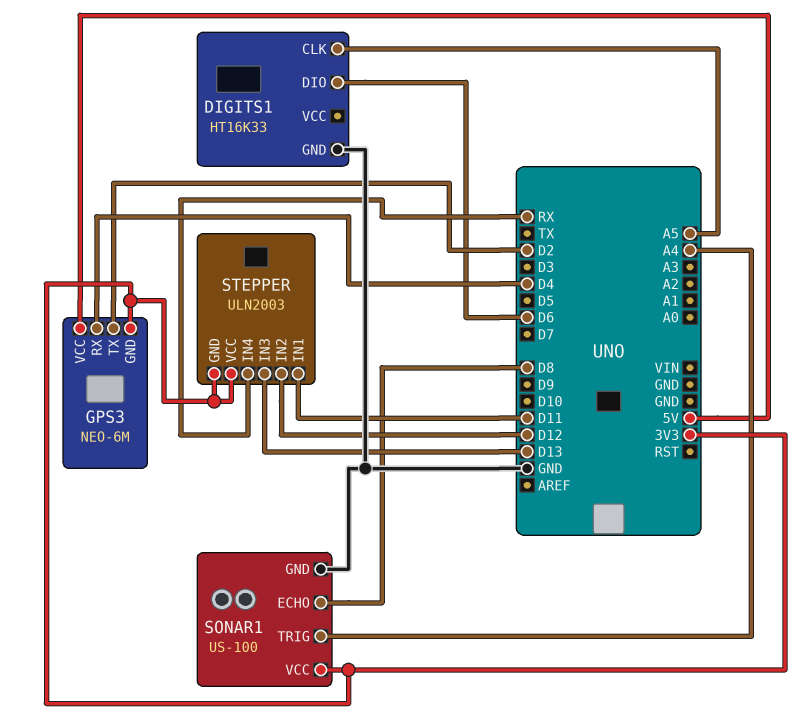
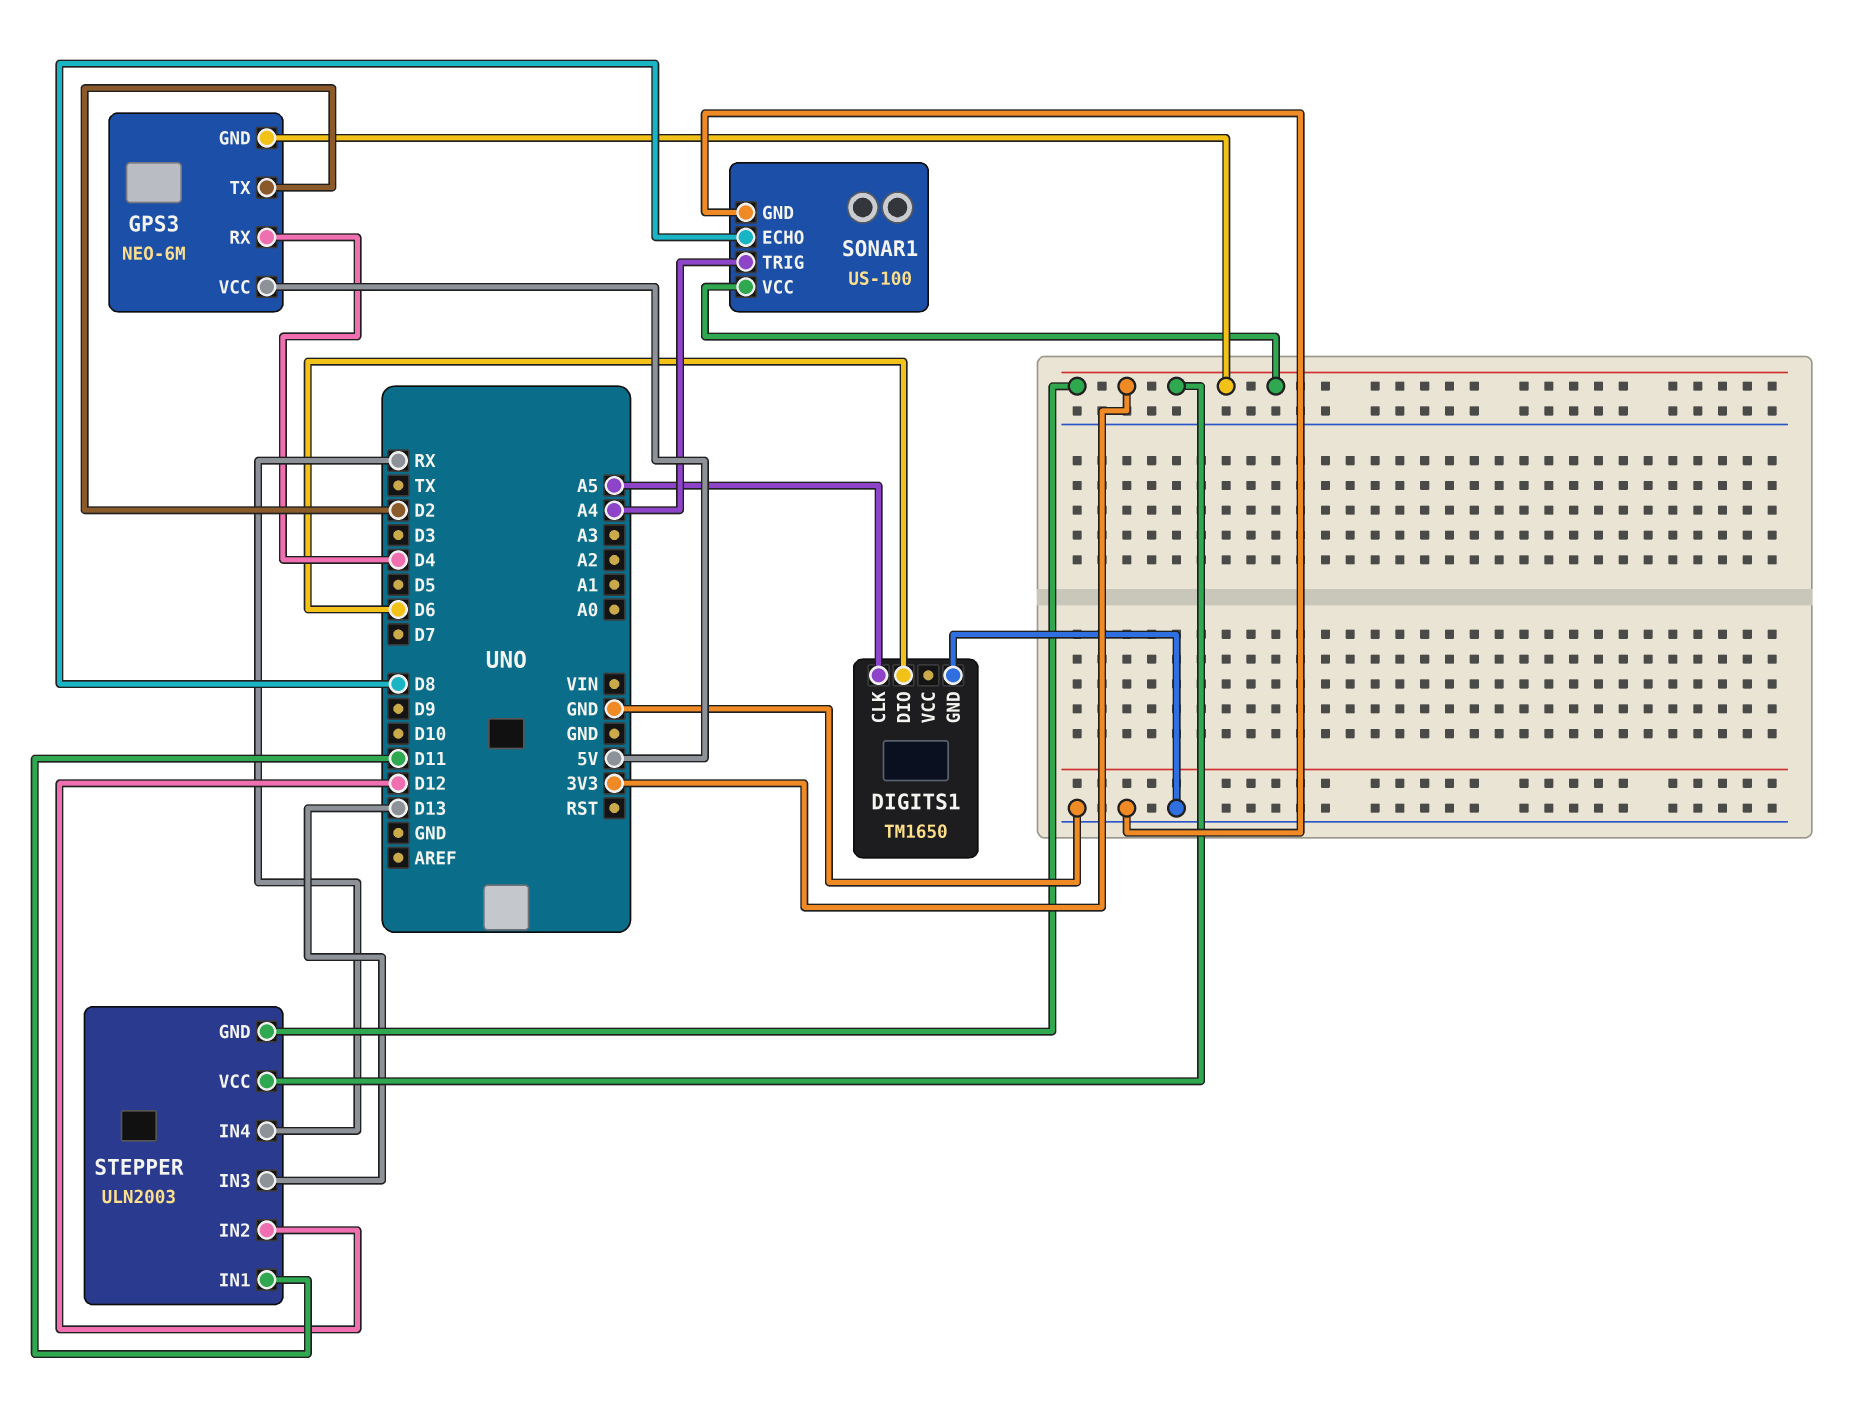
DIGITS1: HT16K33 -> TM1650

